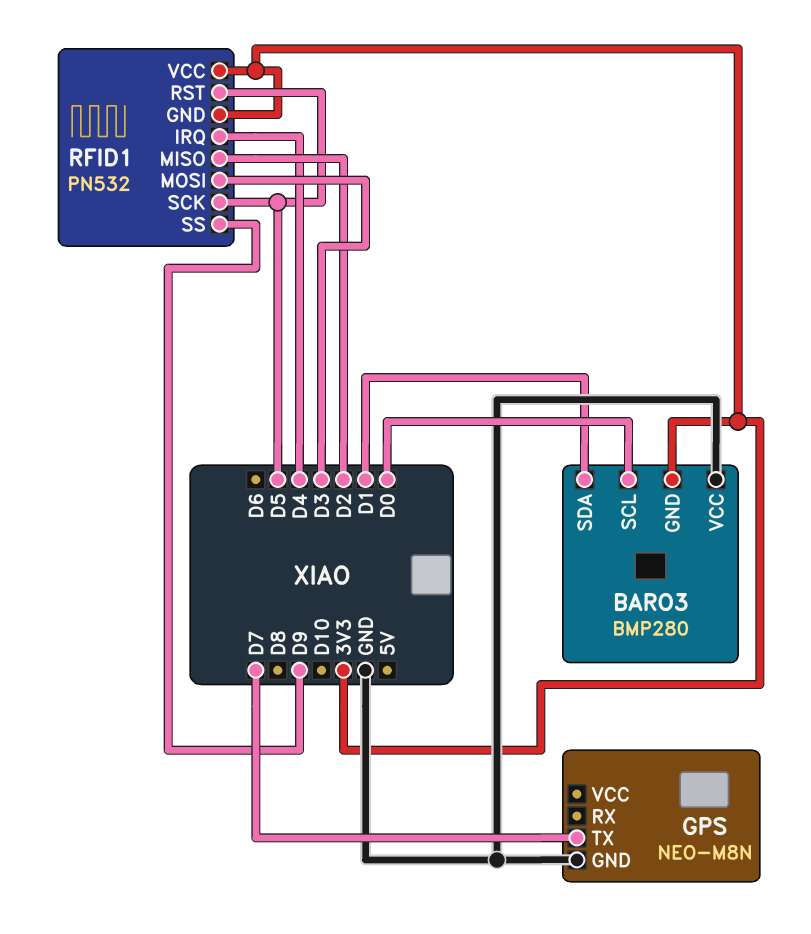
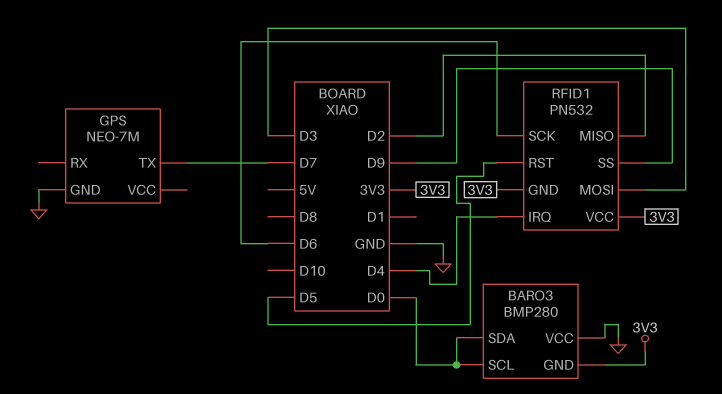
BARO3 pin SDA: D1 -> D0
GPS: NEO-M8N -> NEO-7M
RFID1 pin SCK: D5 -> D6

